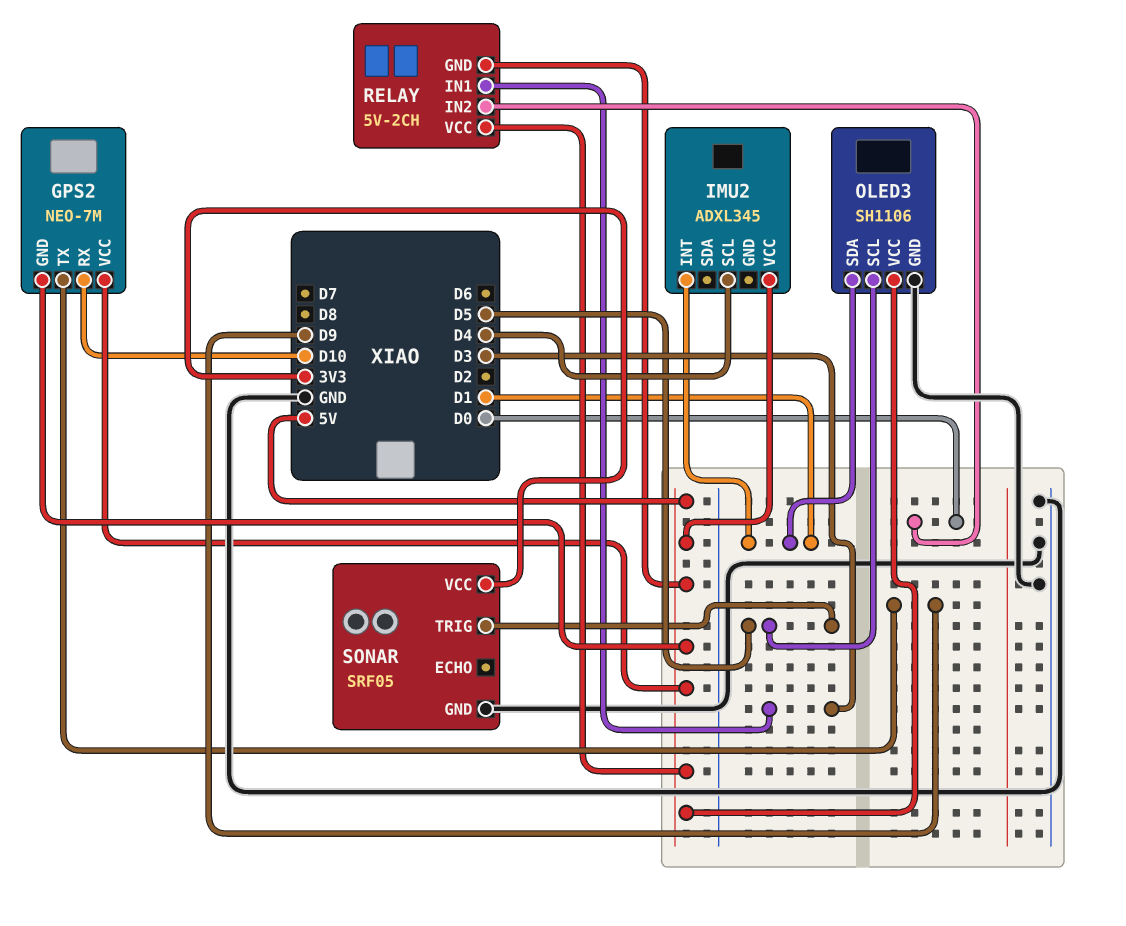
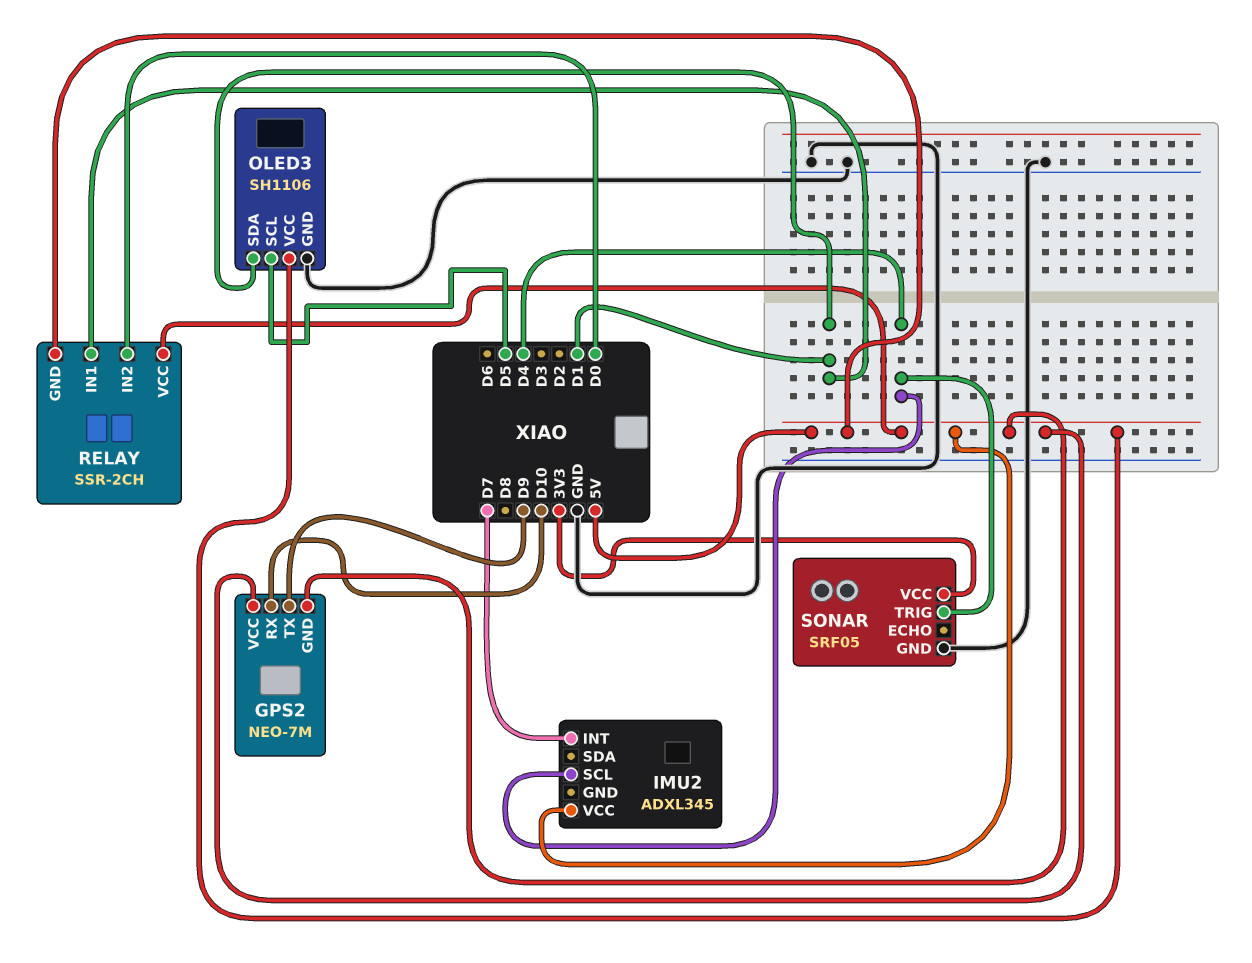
IMU2 pin INT: D1 -> D7
RELAY: 5V-2CH -> SSR-2CH
RELAY pin IN1: D3 -> D1
SONAR pin TRIG: D5 -> D4

